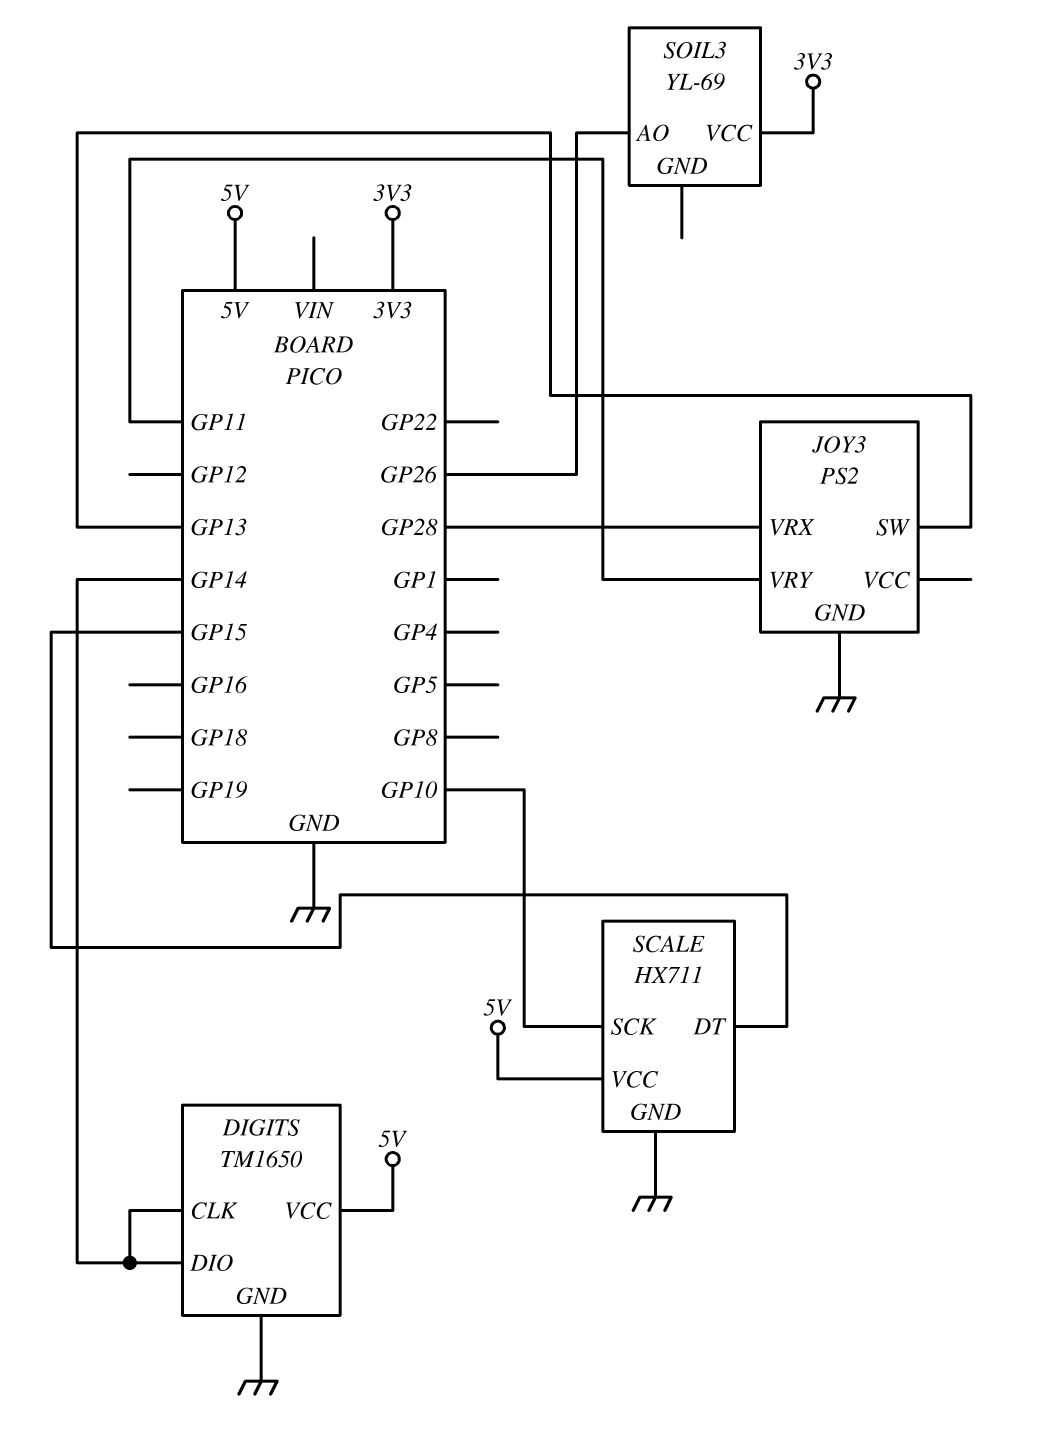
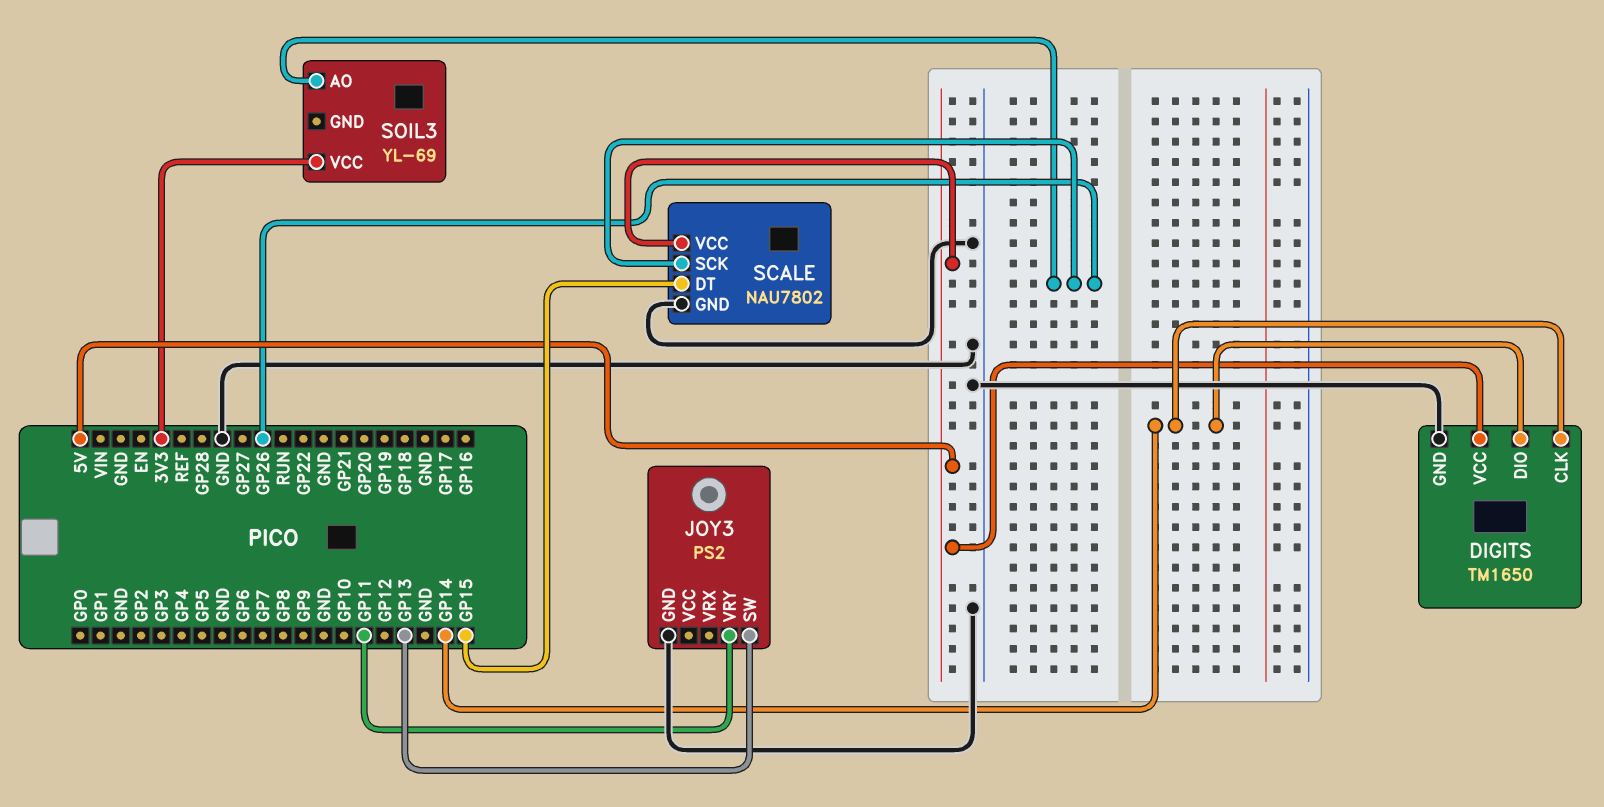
JOY3 pin VRX: GP28 -> none
SCALE: HX711 -> NAU7802
SCALE pin SCK: GP10 -> GP26

